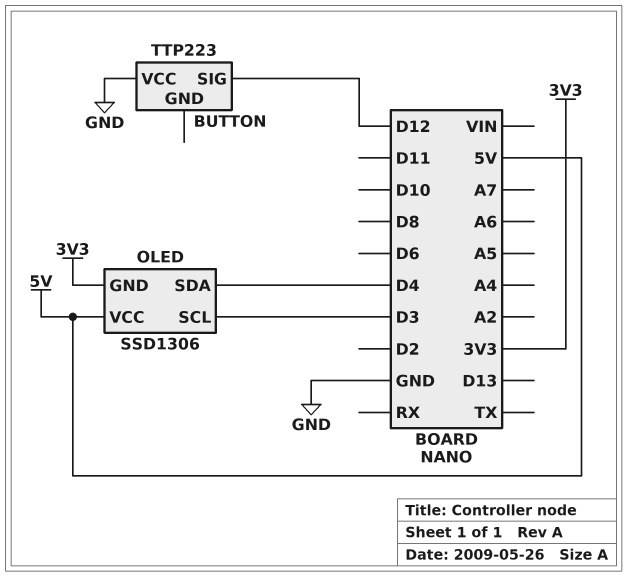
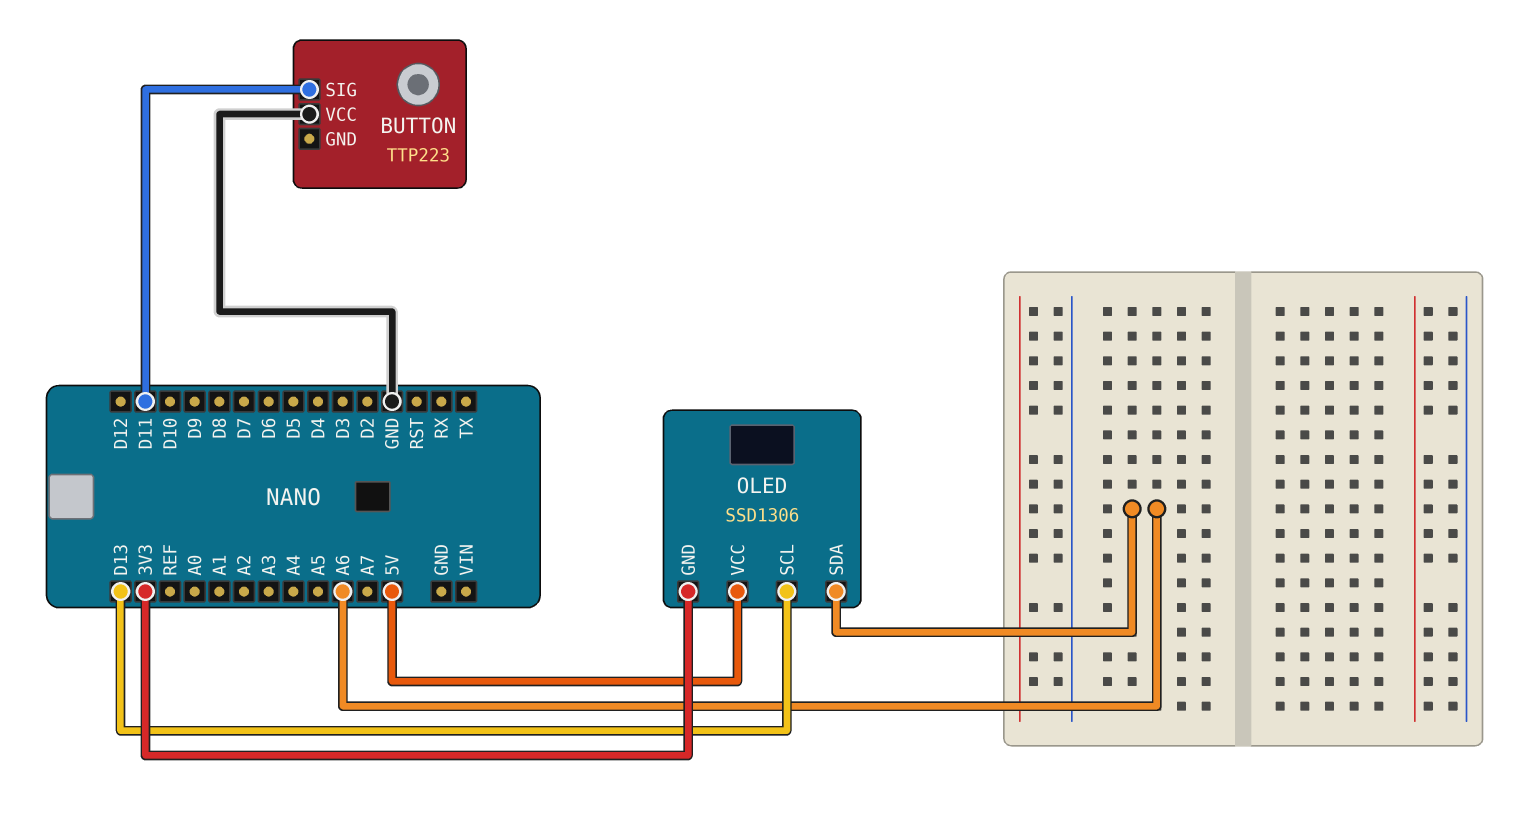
BUTTON pin SIG: D12 -> D11
OLED pin SCL: D3 -> D13
OLED pin SDA: D4 -> A6

